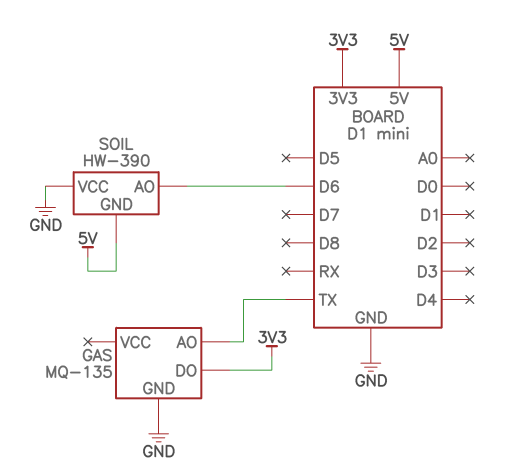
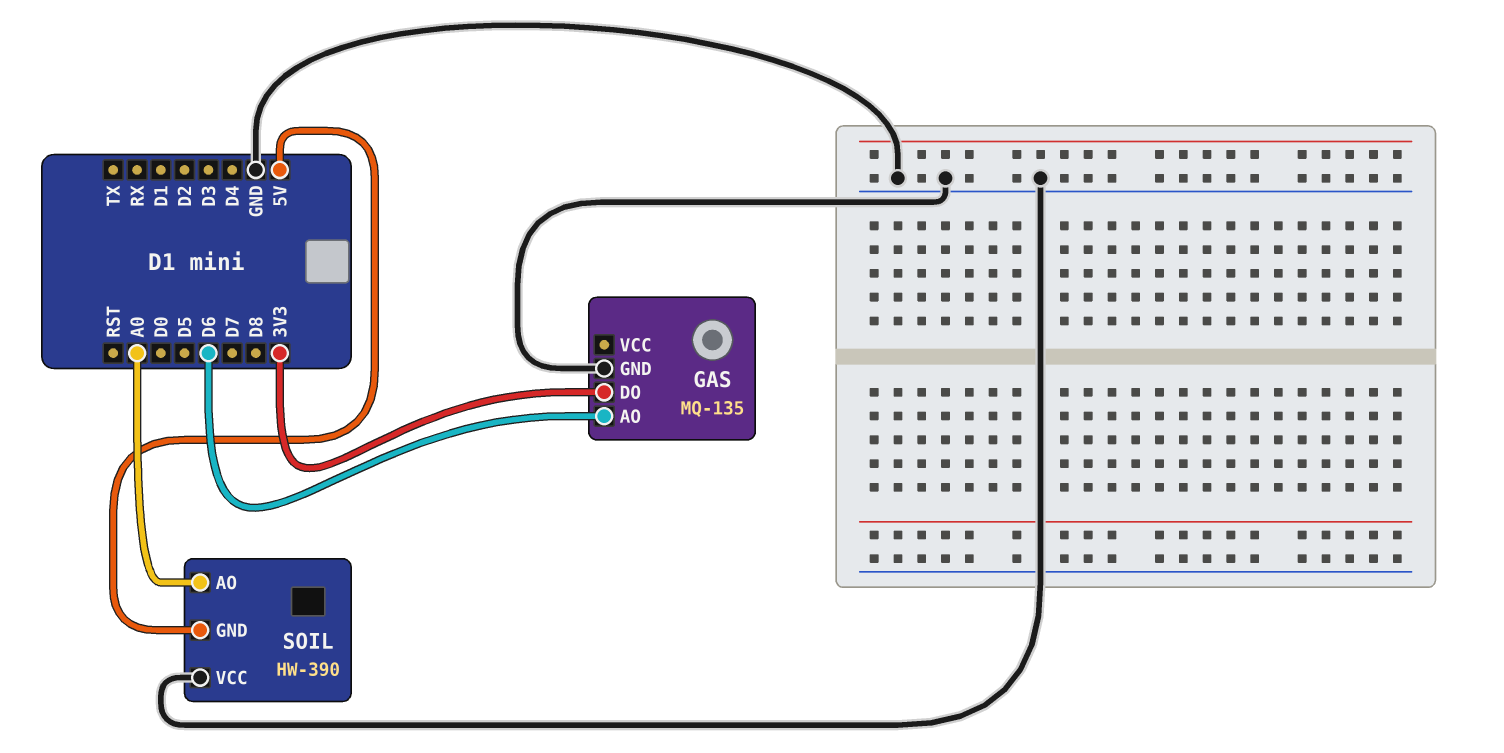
GAS pin AO: TX -> D6
SOIL pin AO: D6 -> A0

